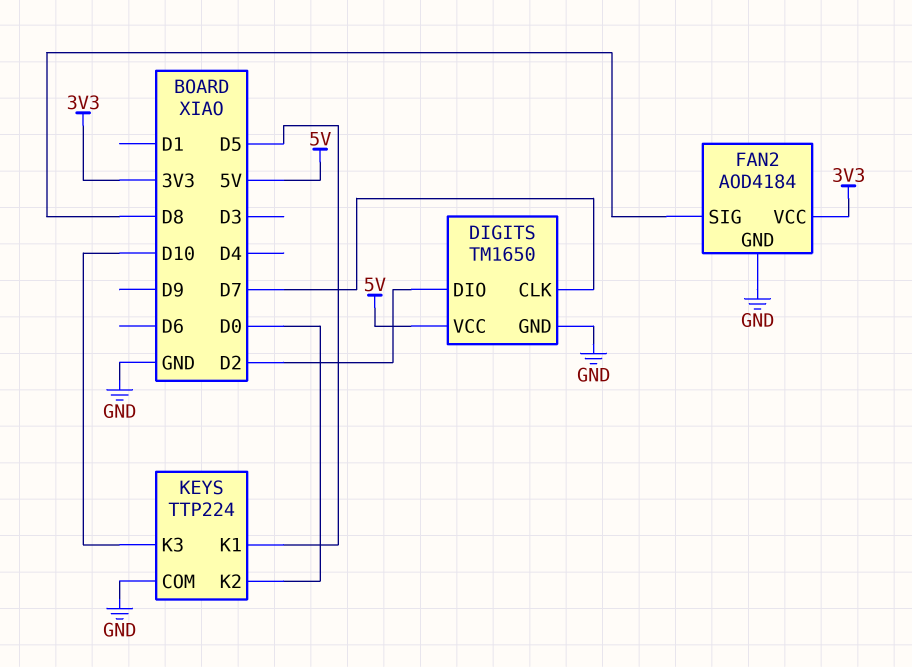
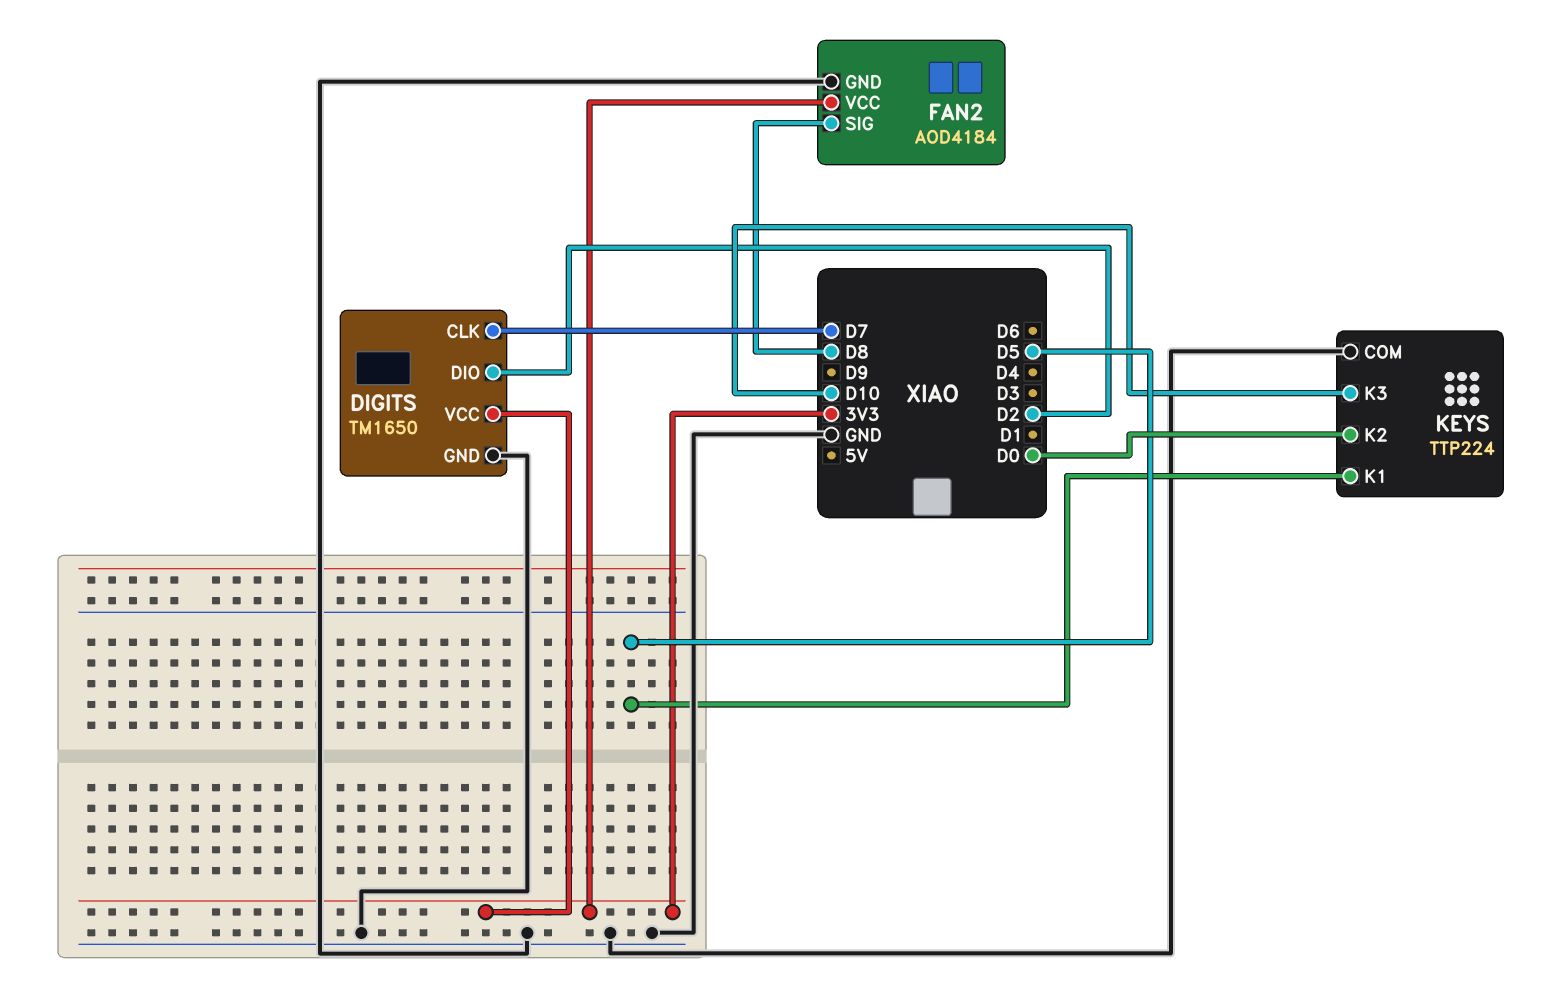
DIGITS pin VCC: 5V -> 3V3

